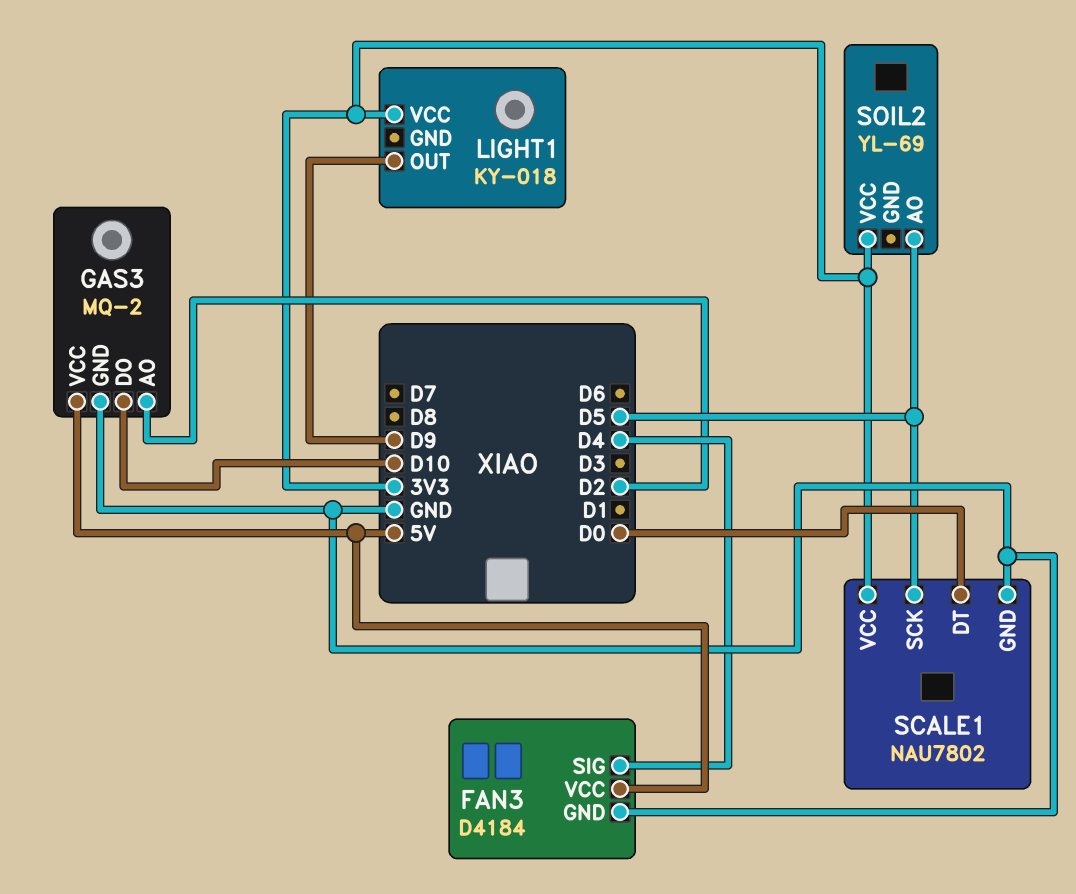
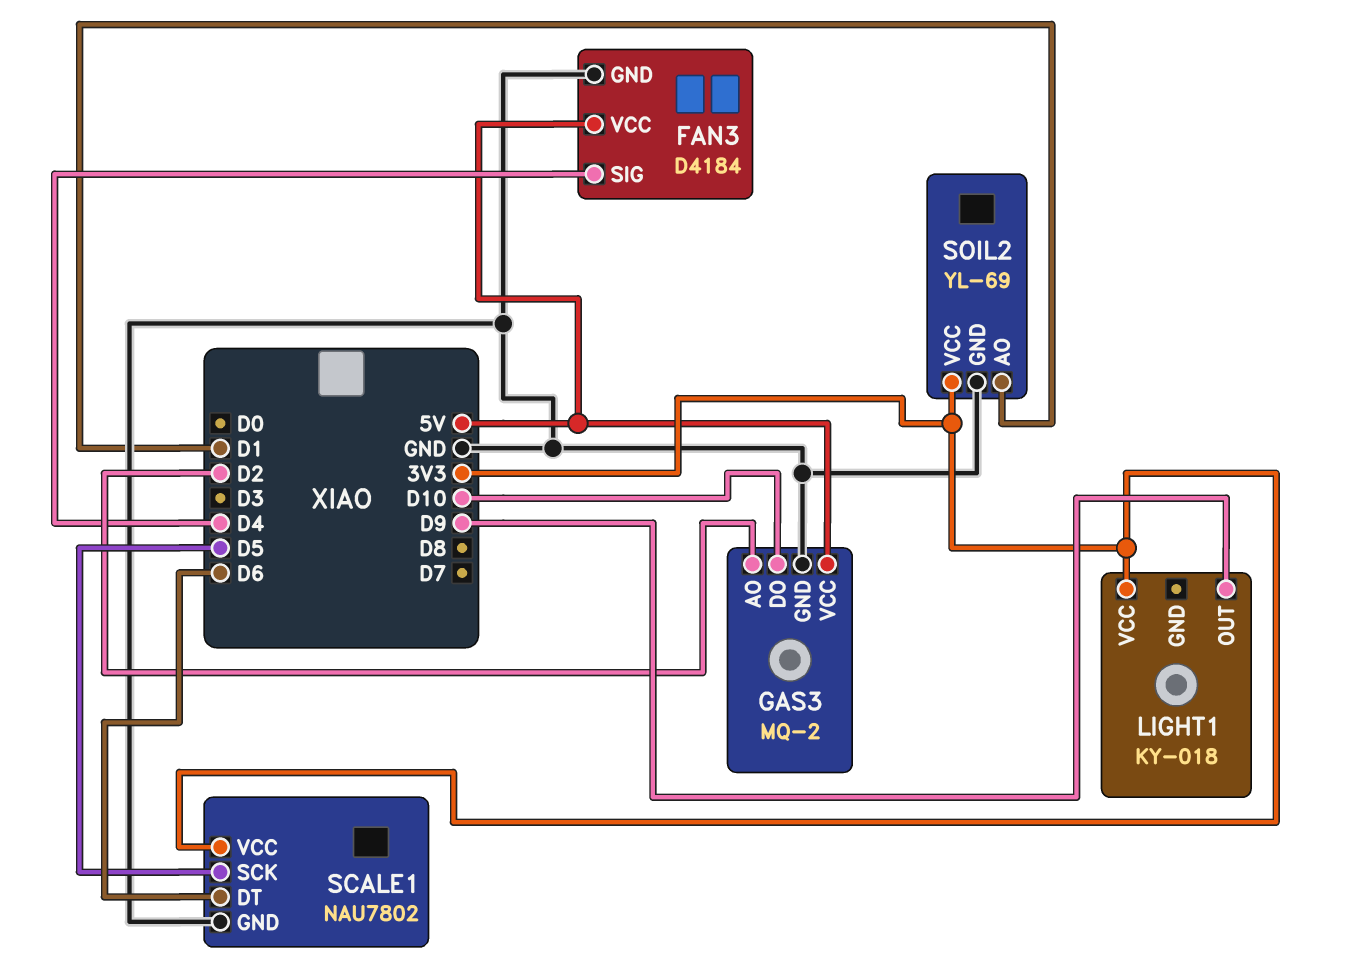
SCALE1 pin DT: D0 -> D6
SOIL2 pin AO: D5 -> D1
SOIL2 pin GND: none -> GND

